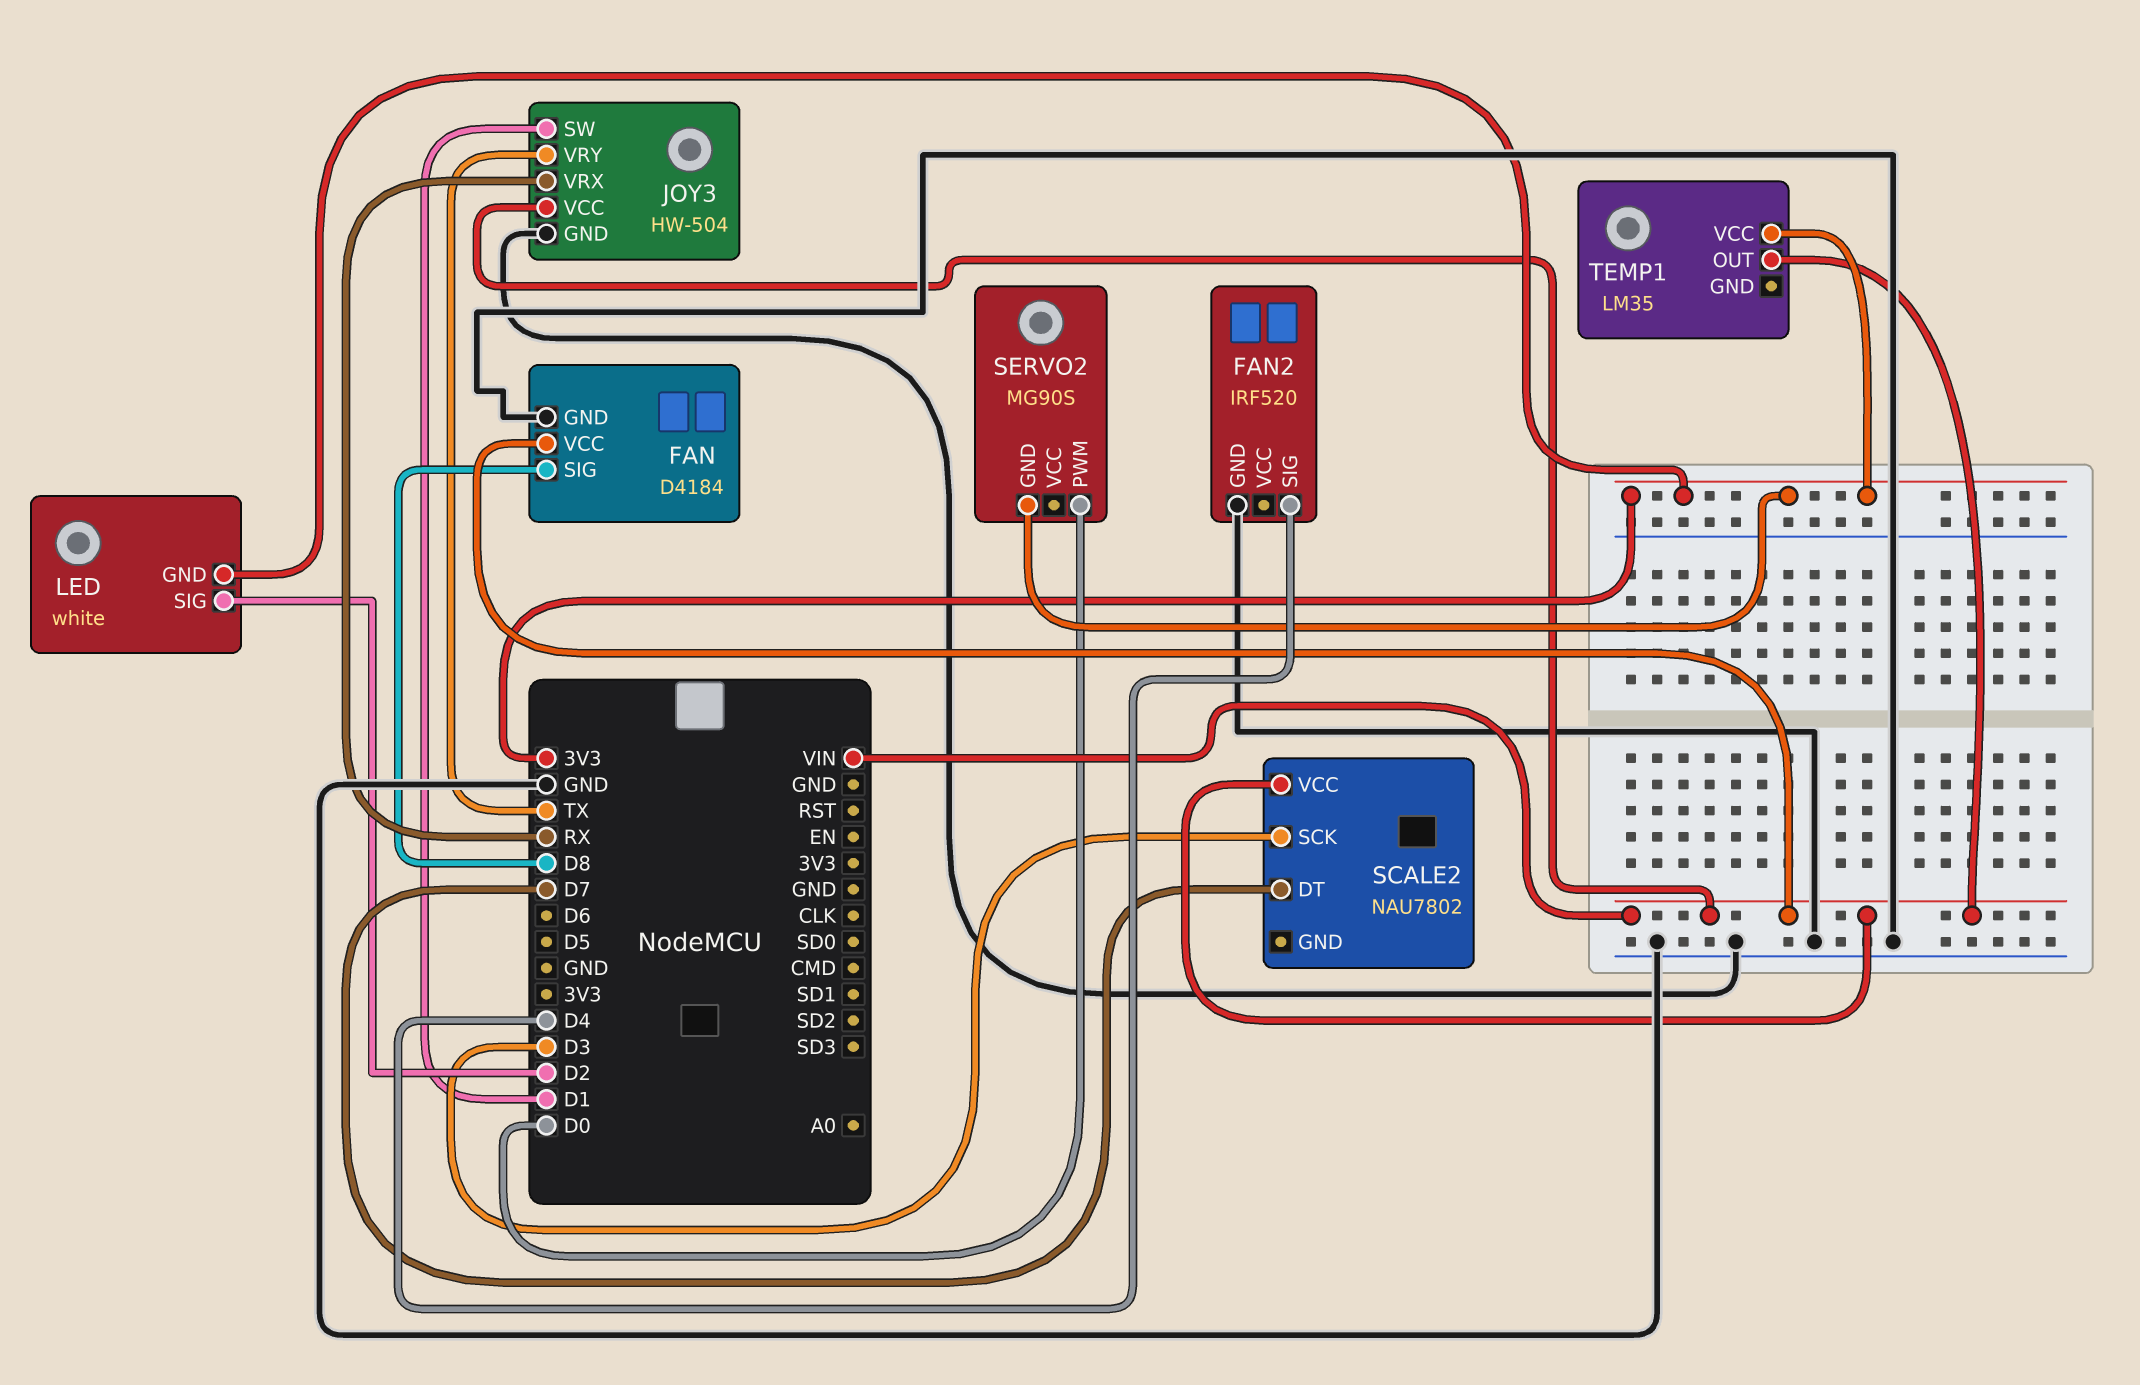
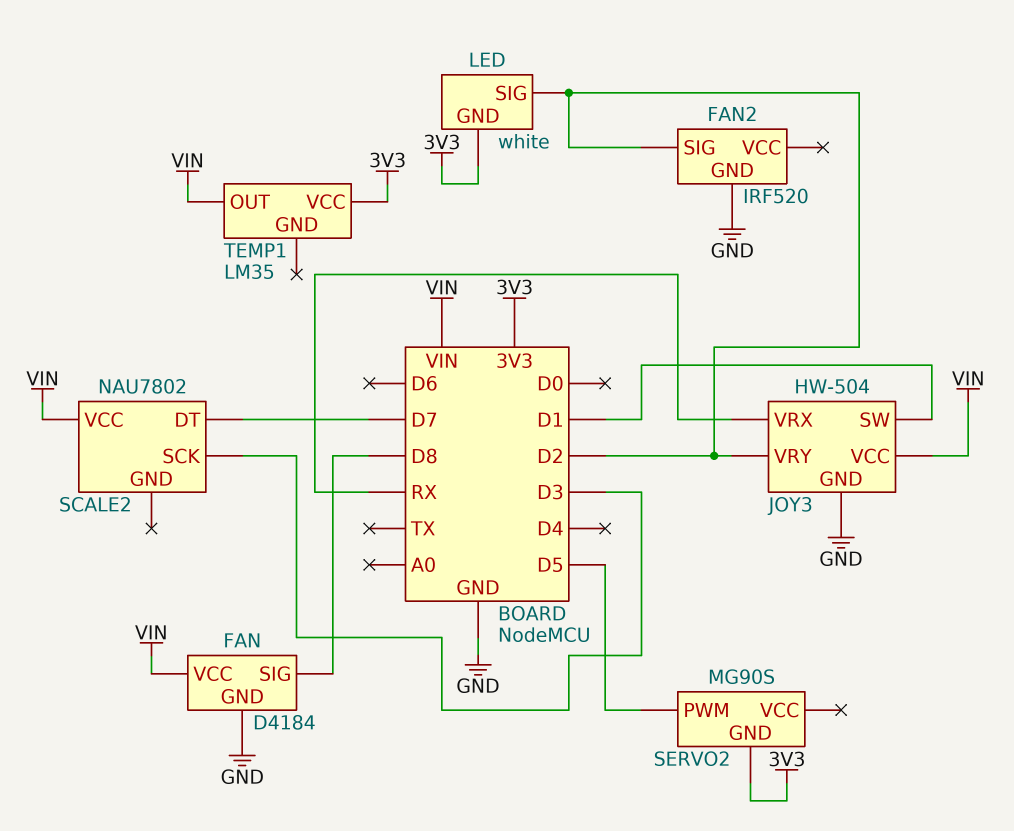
FAN2 pin SIG: D4 -> D2
JOY3 pin VRY: TX -> D2
SERVO2 pin PWM: D0 -> D5

